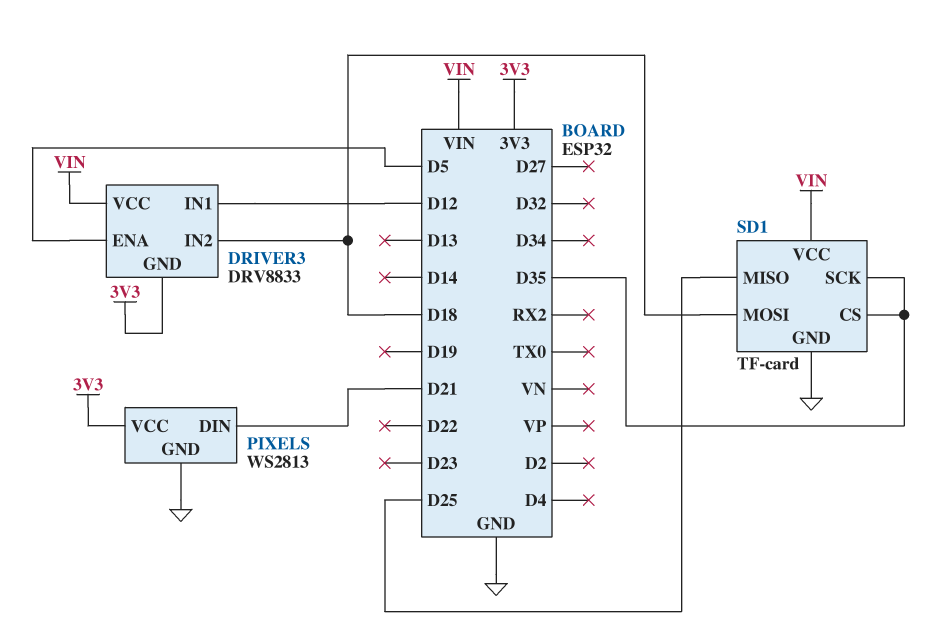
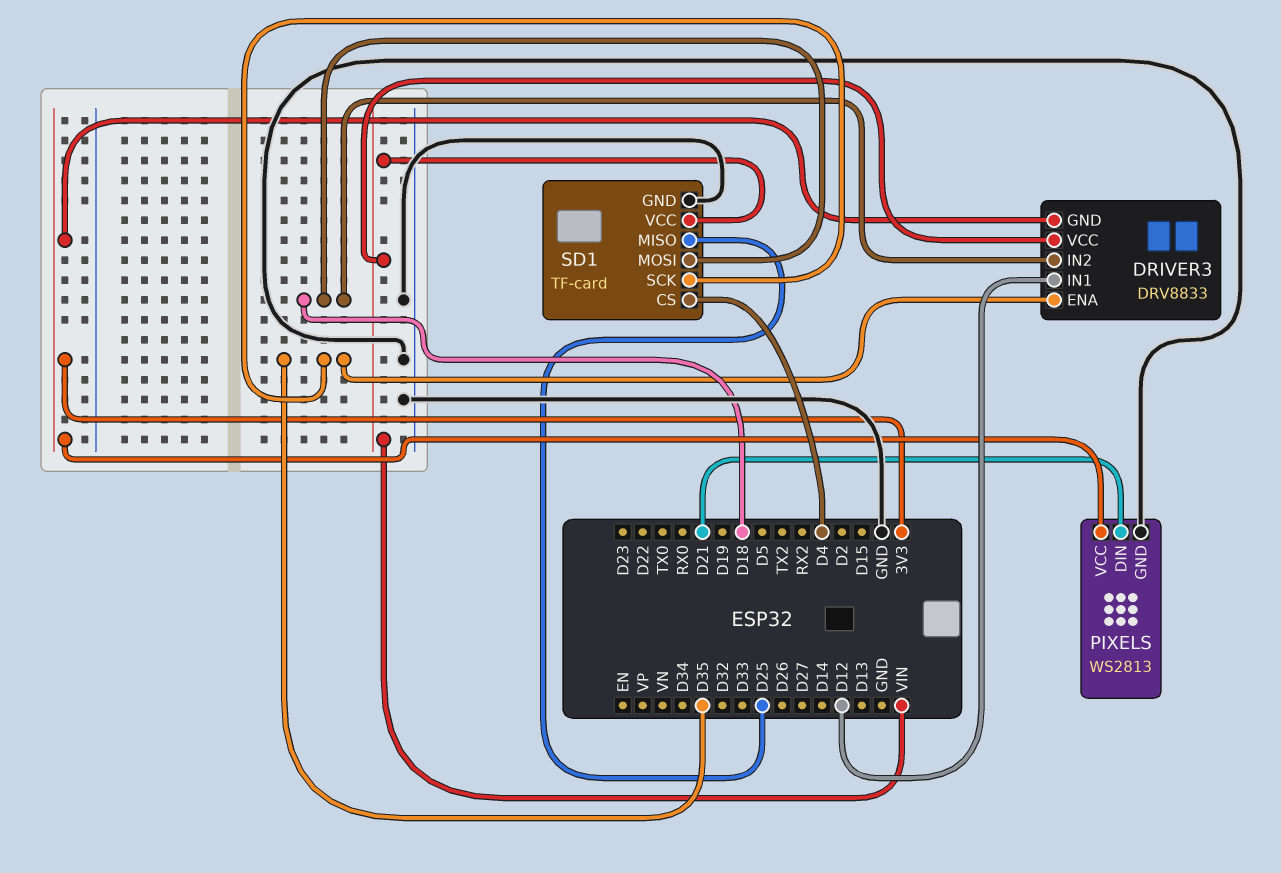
DRIVER3 pin ENA: D5 -> D35
SD1 pin CS: D35 -> D4

